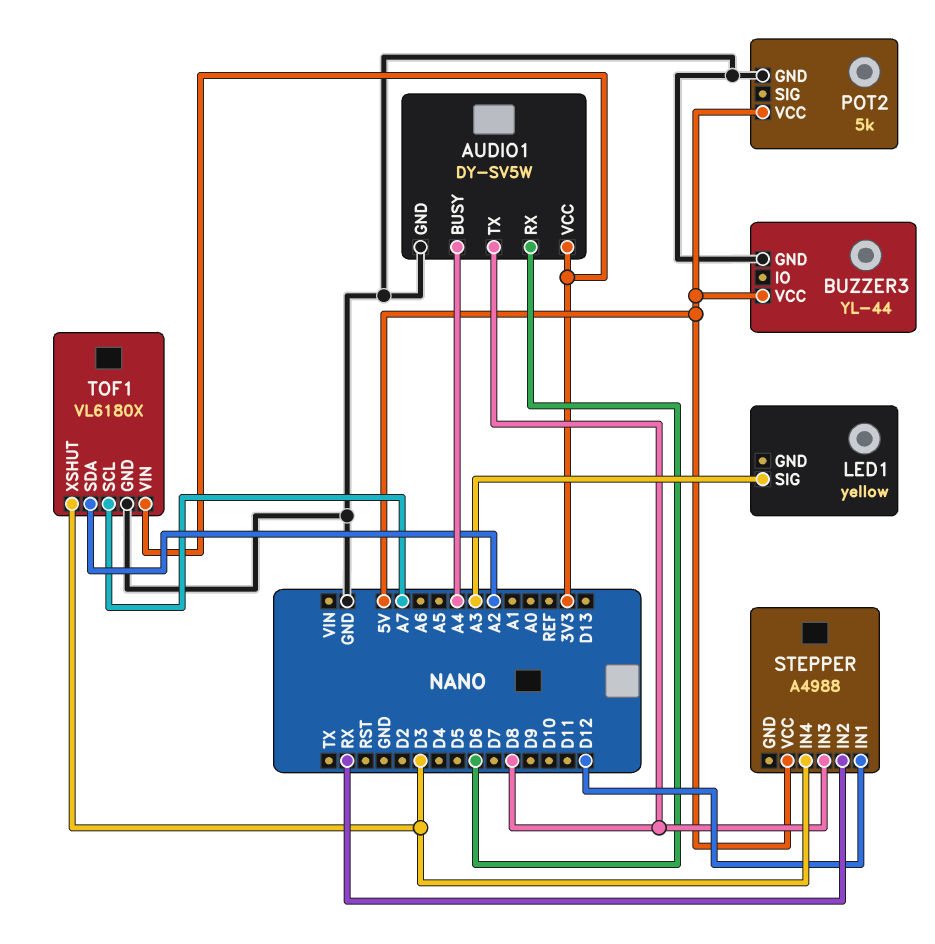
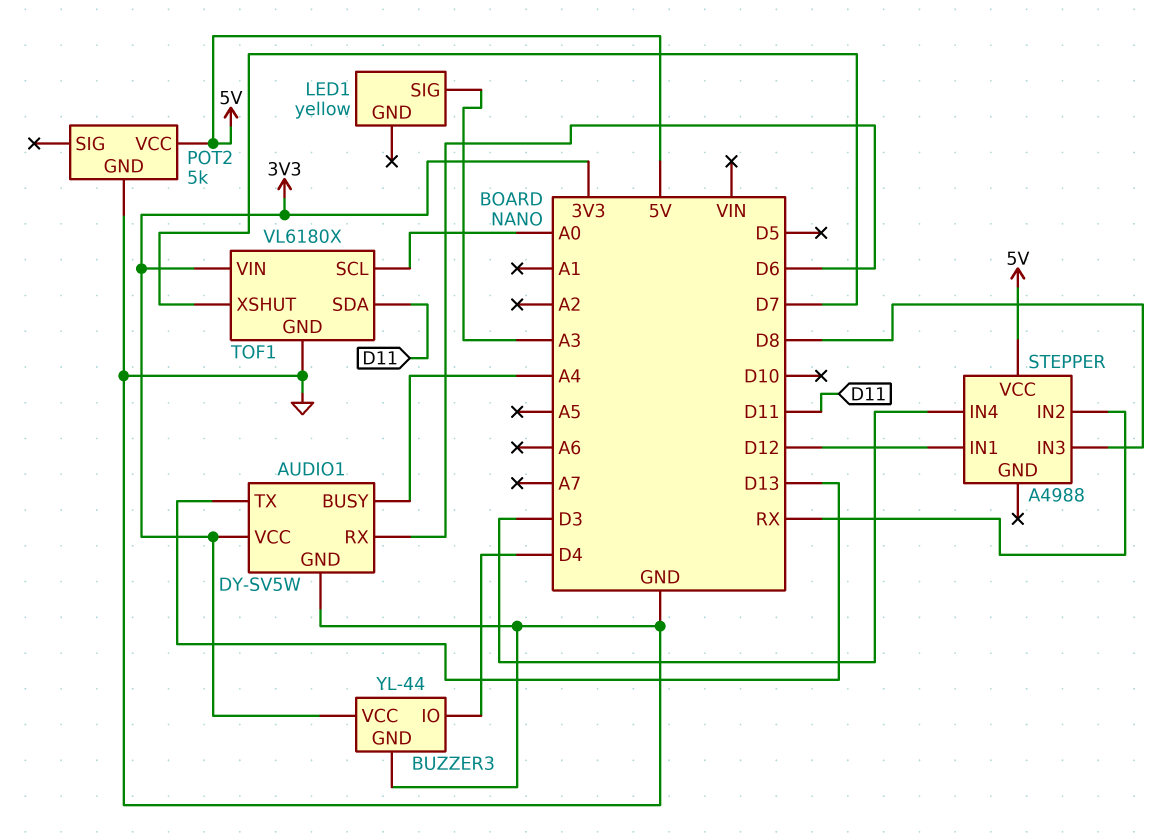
AUDIO1 pin TX: D8 -> D13
BUZZER3 pin IO: none -> D4
BUZZER3 pin VCC: 5V -> 3V3
TOF1 pin SCL: A7 -> A0
TOF1 pin SDA: A2 -> D11
TOF1 pin XSHUT: D3 -> D7

